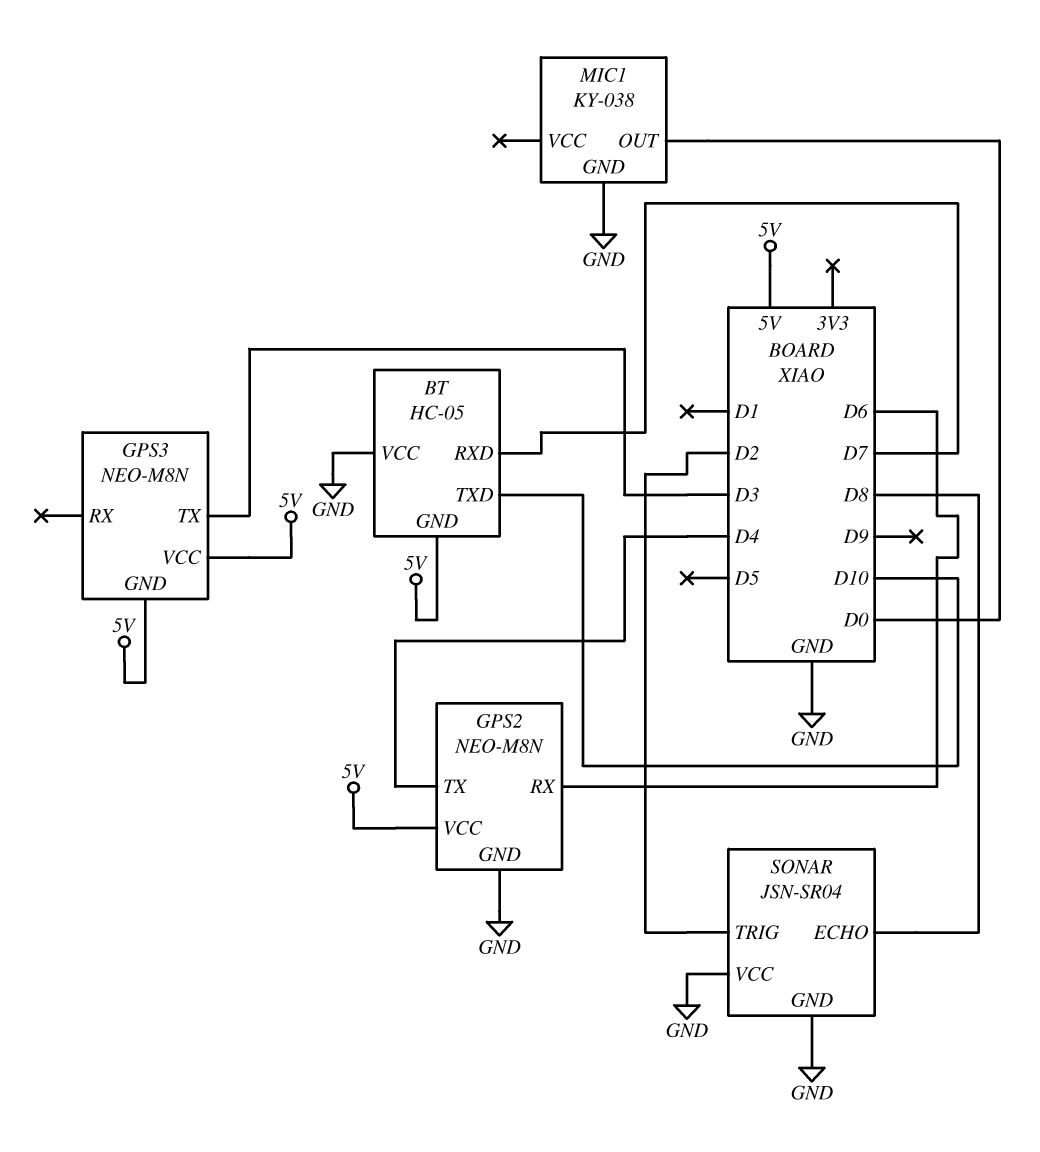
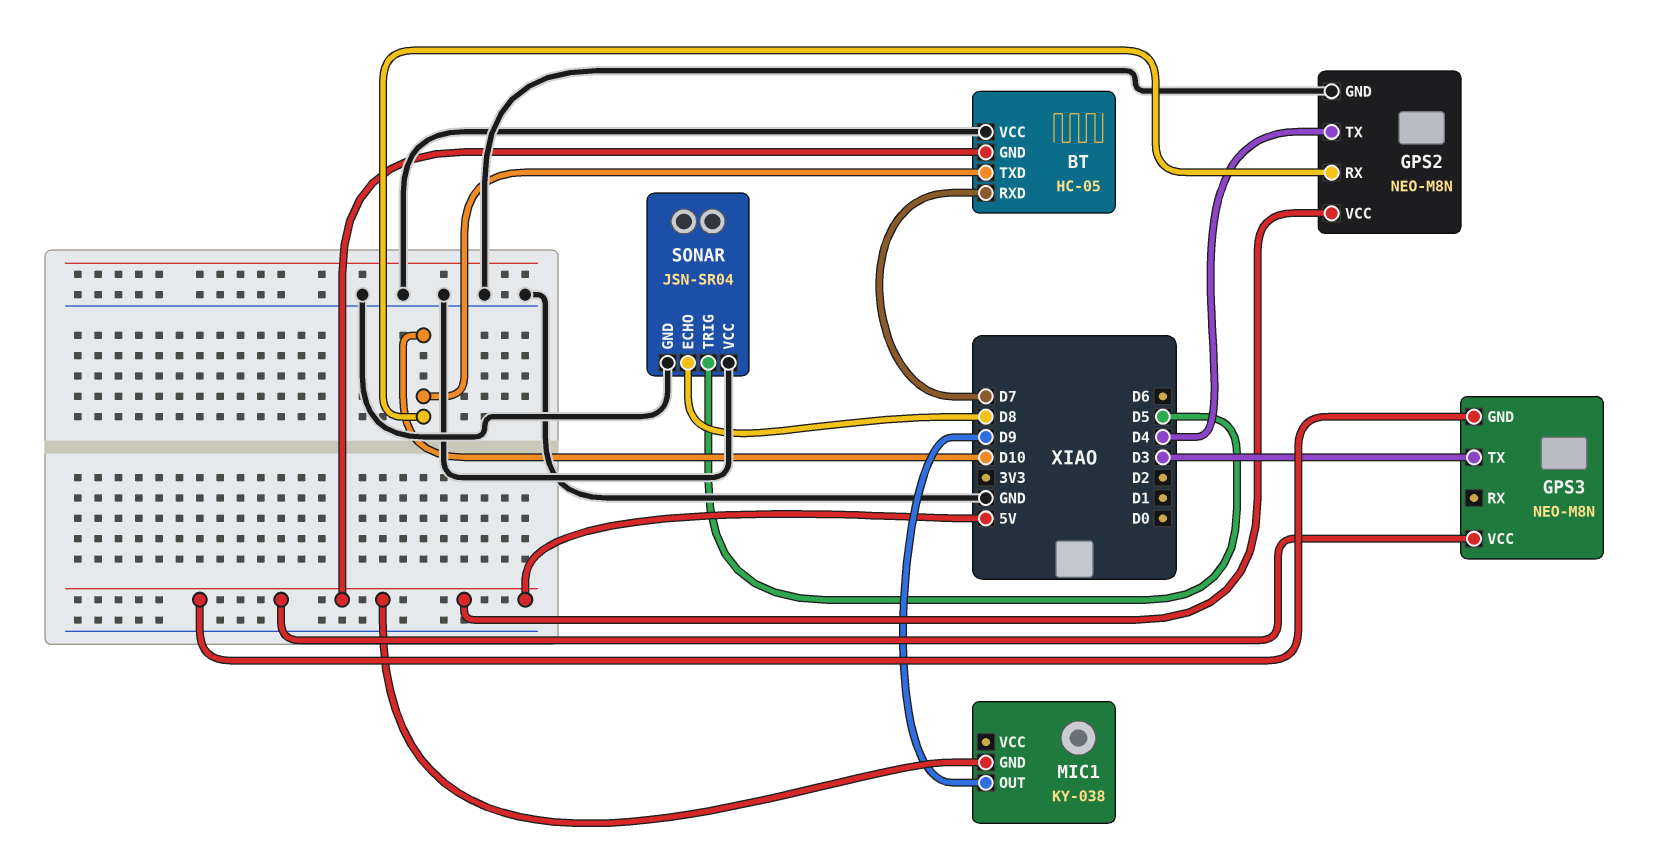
GPS2 pin RX: D6 -> D10
MIC1 pin GND: GND -> 5V
MIC1 pin OUT: D0 -> D9
SONAR pin TRIG: D2 -> D5

